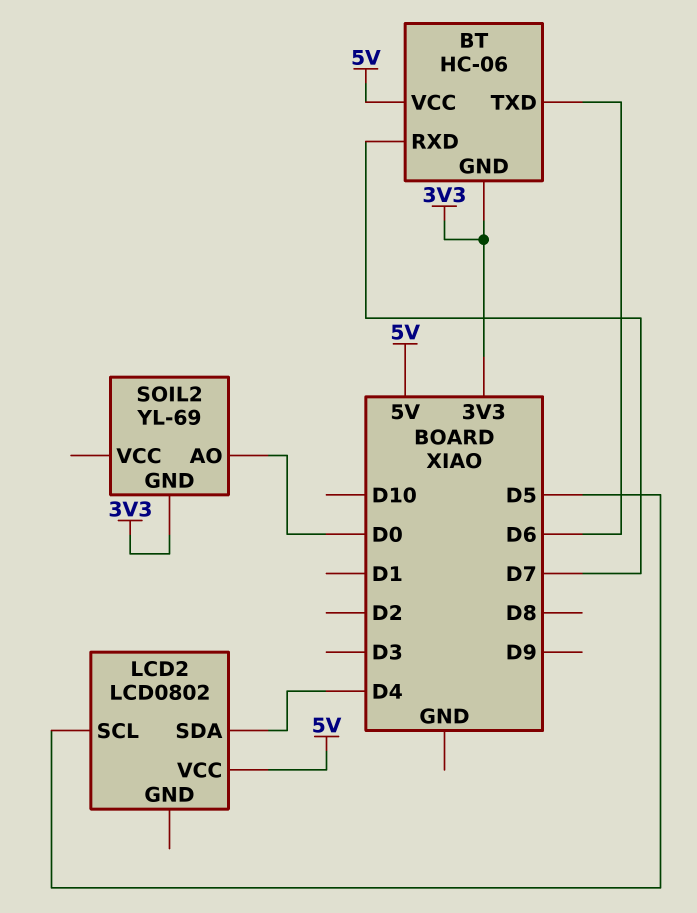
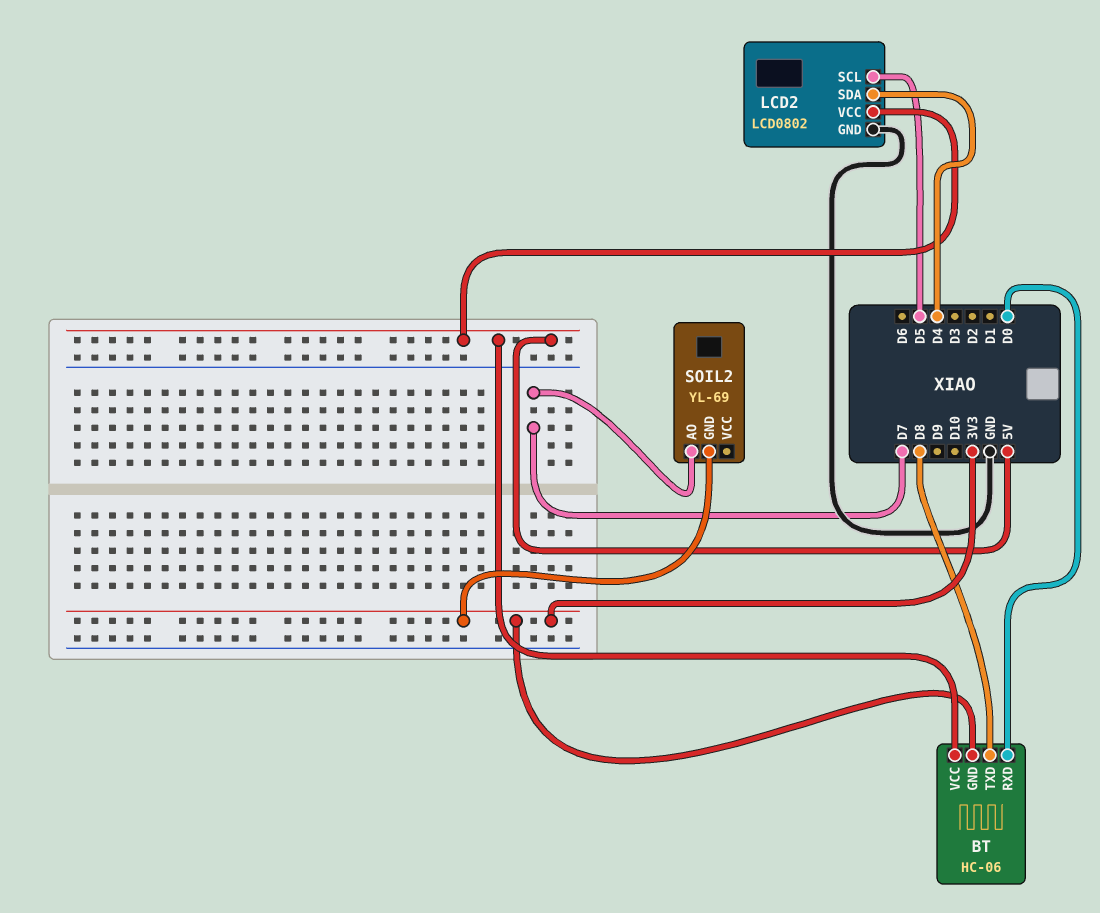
BT pin RXD: D7 -> D0
BT pin TXD: D6 -> D8
LCD2 pin GND: none -> GND
SOIL2 pin AO: D0 -> D7

